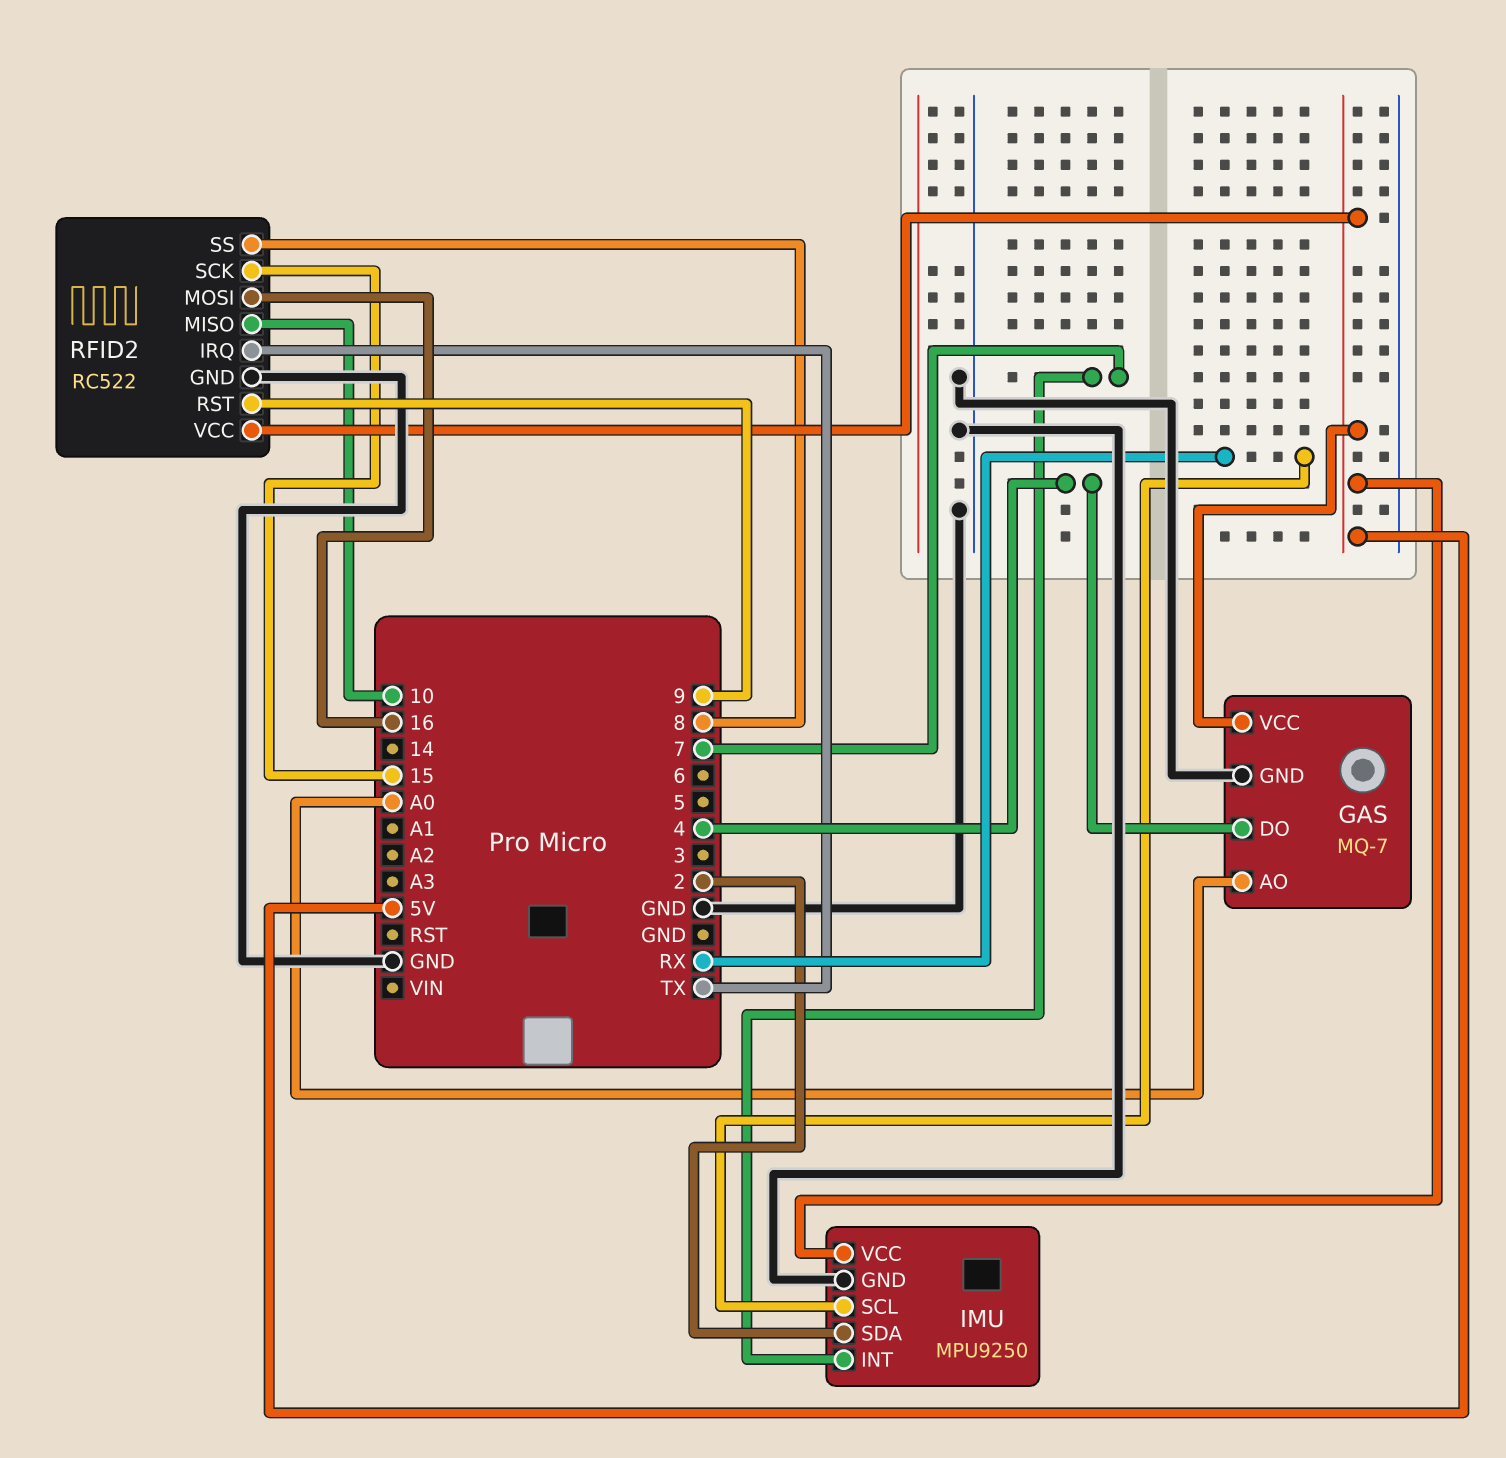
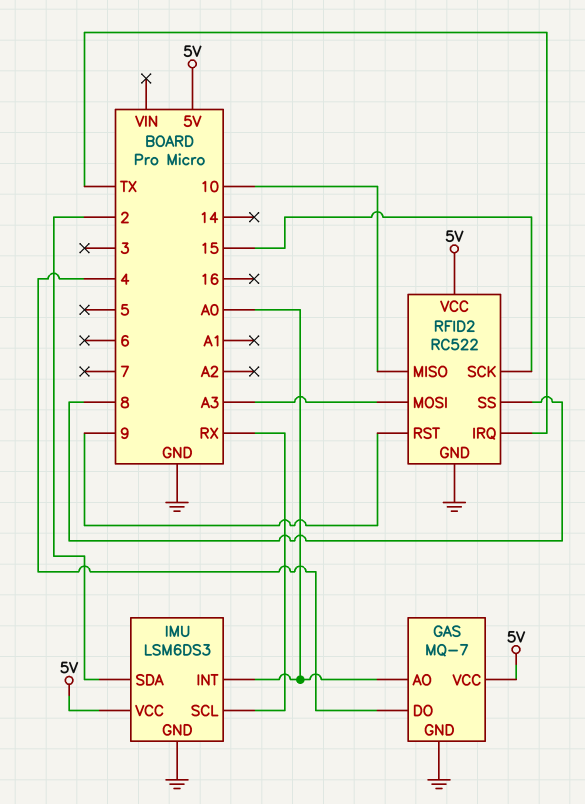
IMU: MPU9250 -> LSM6DS3
IMU pin INT: 7 -> A0
RFID2 pin MOSI: 16 -> A3

